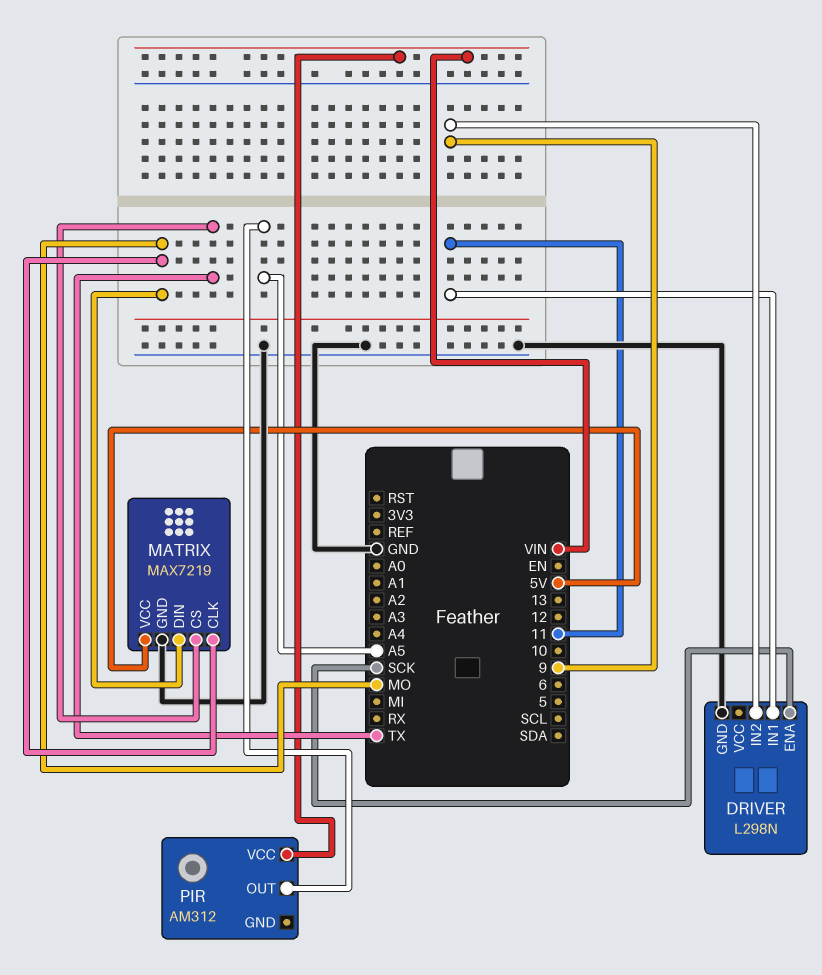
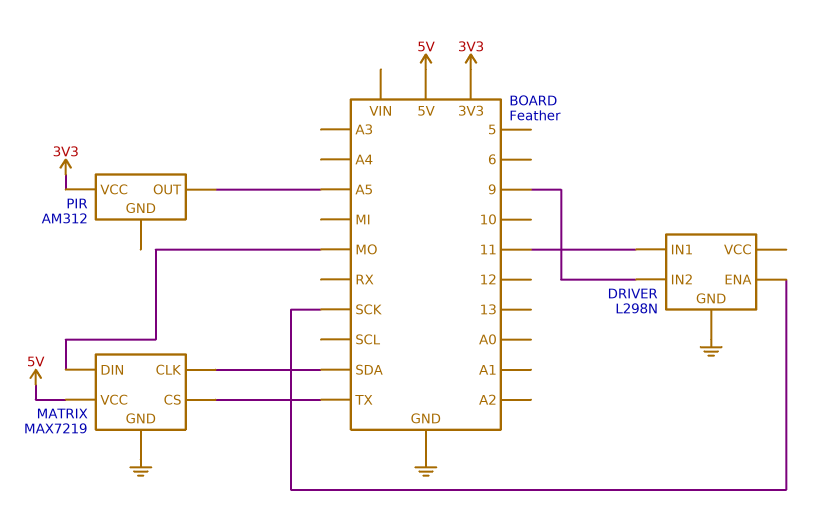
MATRIX pin CLK: MO -> SDA
PIR pin VCC: VIN -> 3V3

